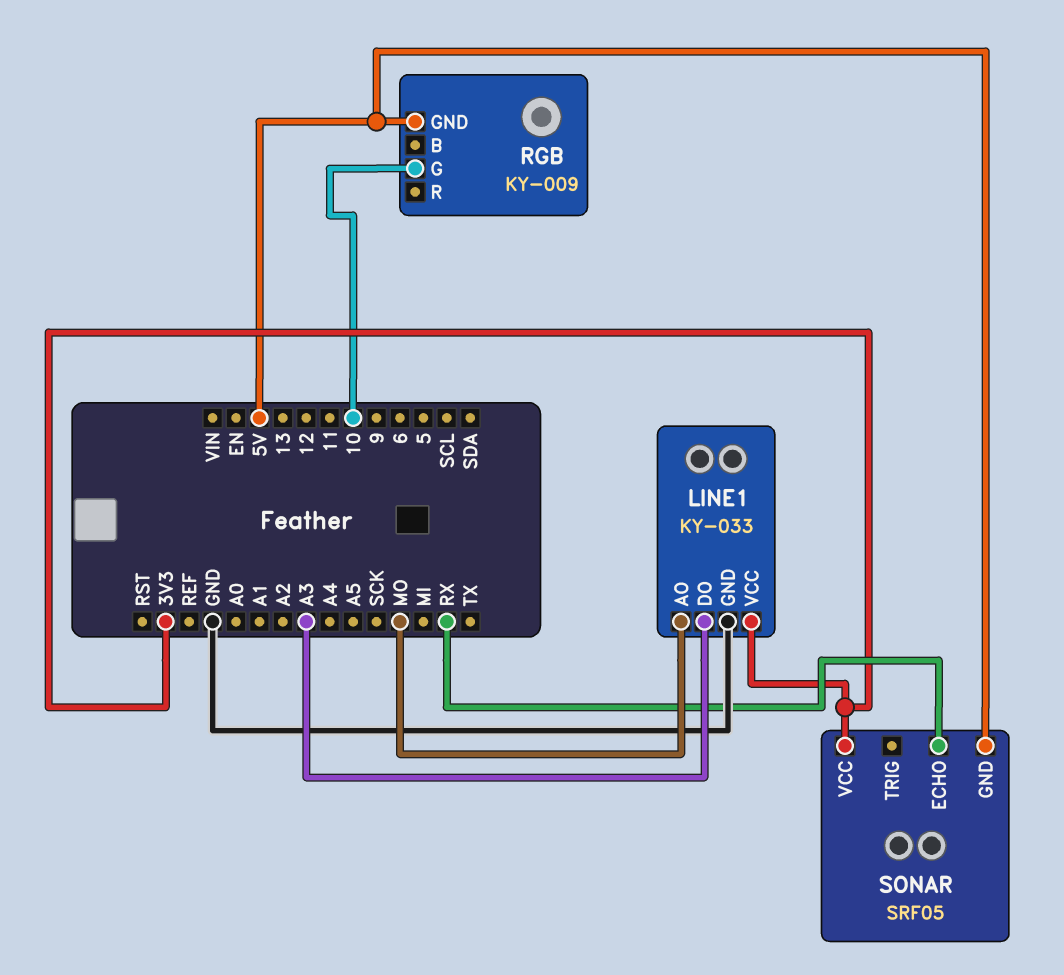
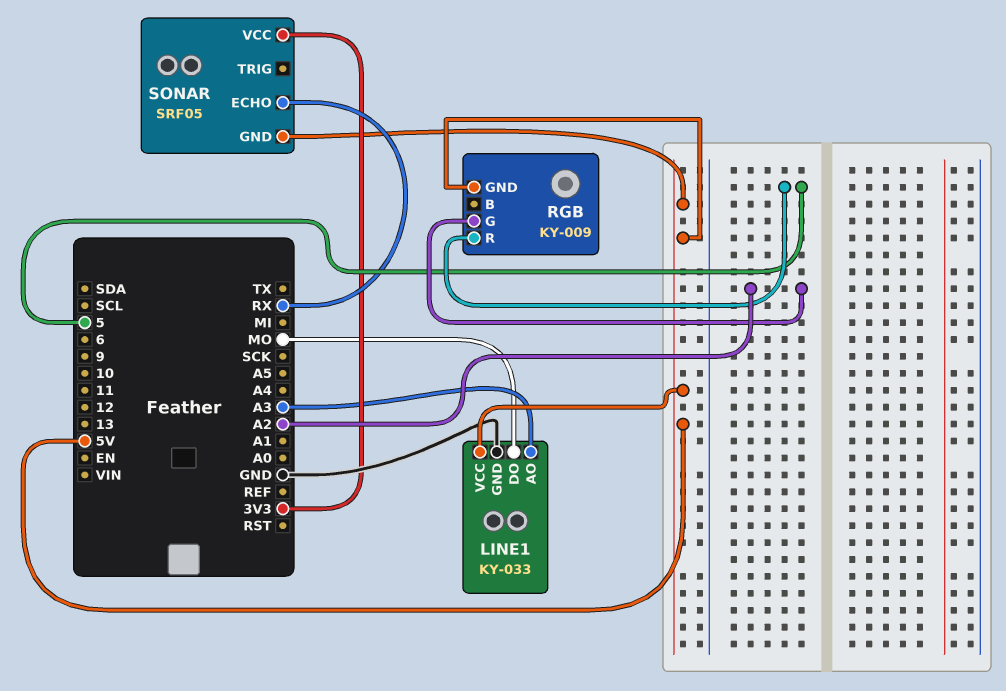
LINE1 pin AO: MO -> A3
LINE1 pin DO: A3 -> MO
LINE1 pin VCC: 3V3 -> 5V
RGB pin G: 10 -> A2
RGB pin R: none -> 5

